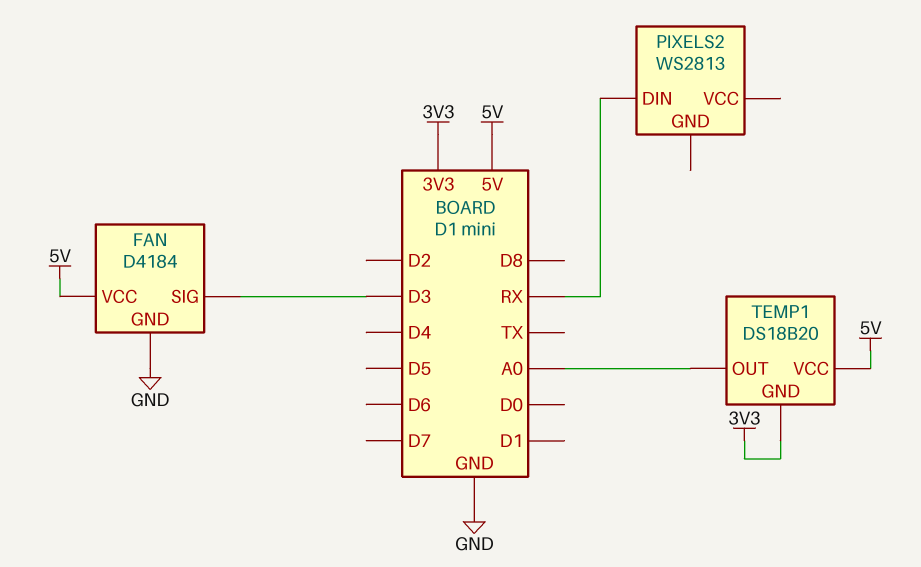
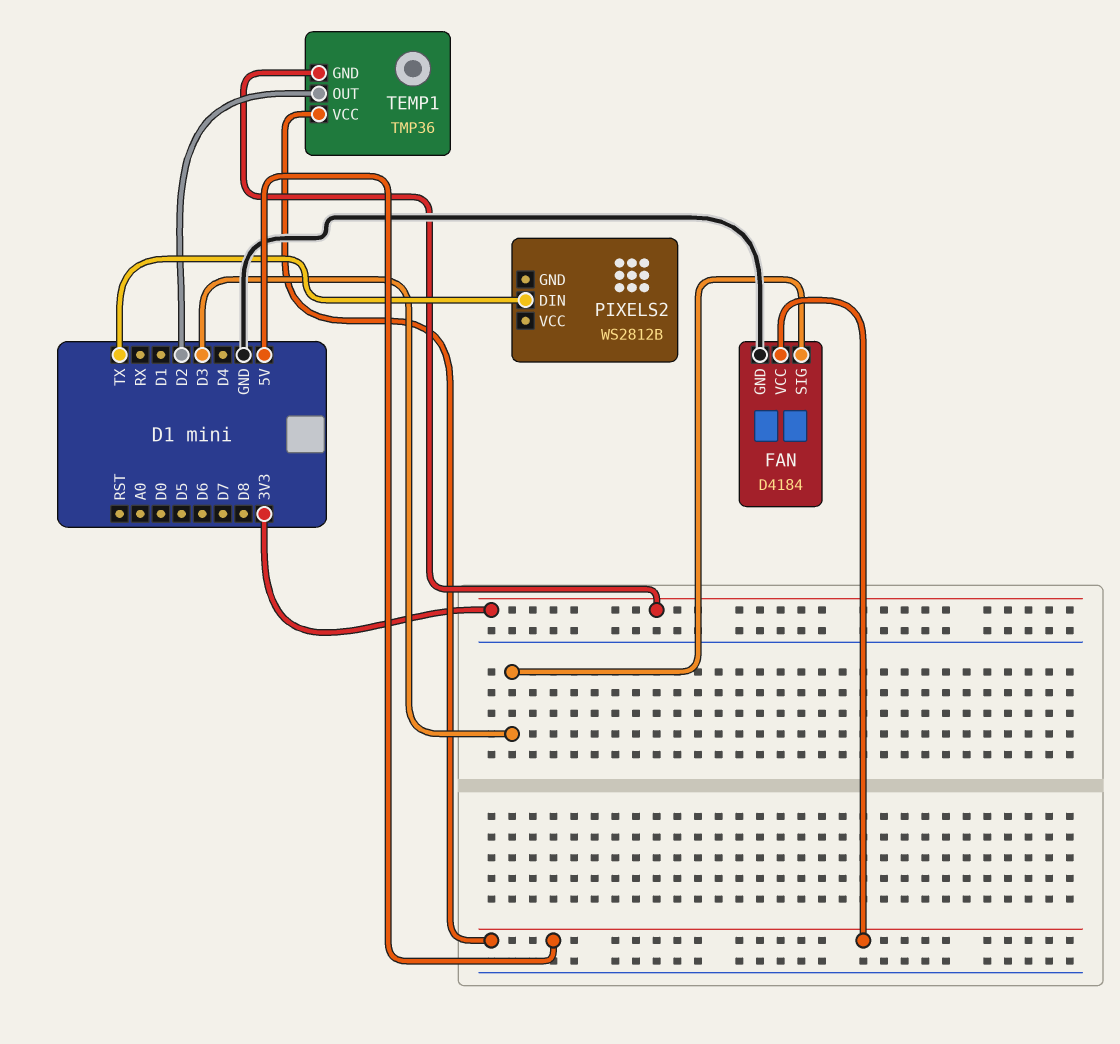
PIXELS2: WS2813 -> WS2812B
PIXELS2 pin DIN: RX -> TX
TEMP1: DS18B20 -> TMP36
TEMP1 pin OUT: A0 -> D2

